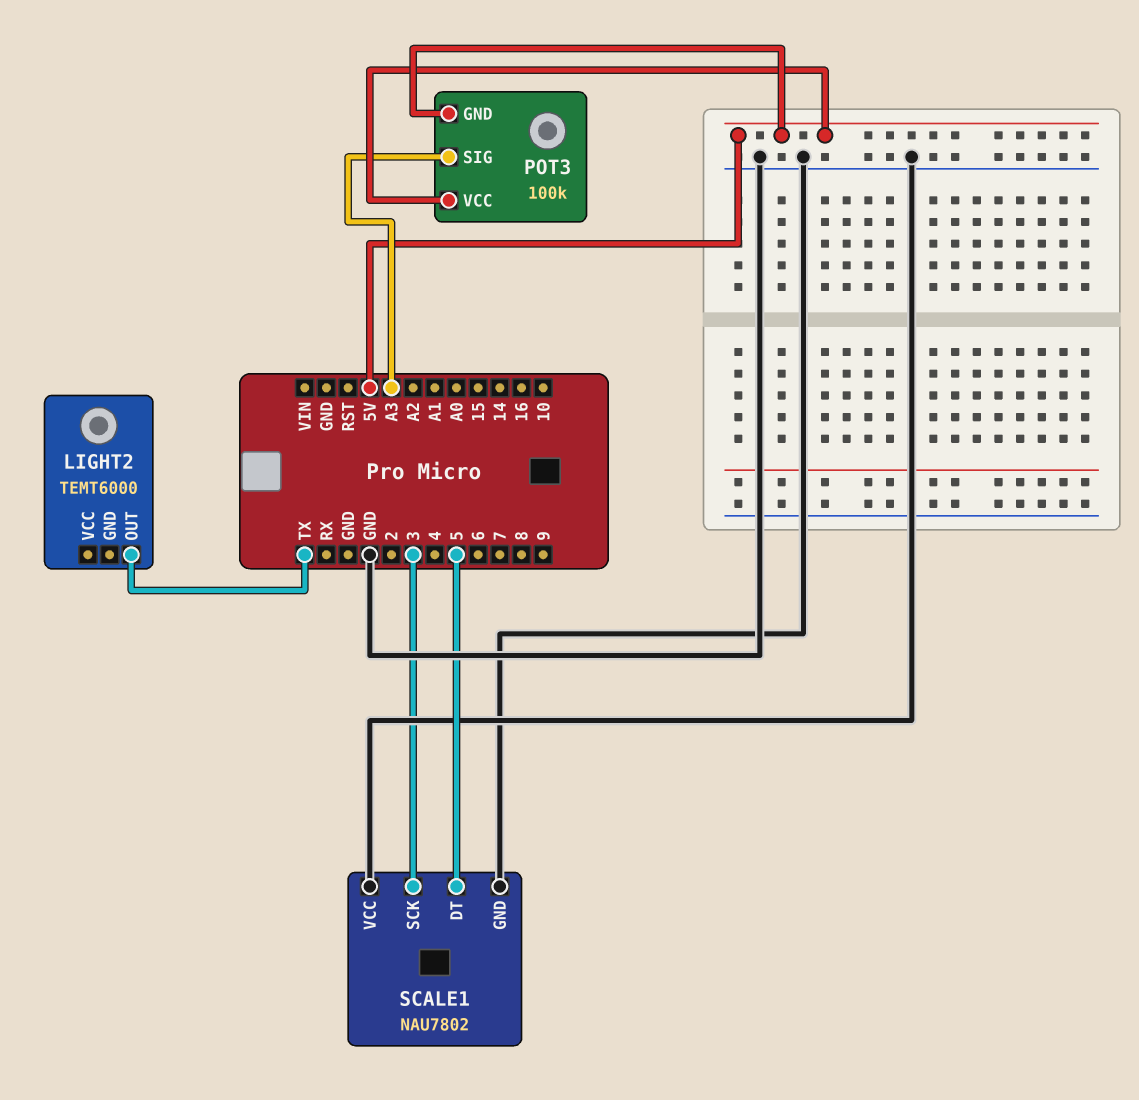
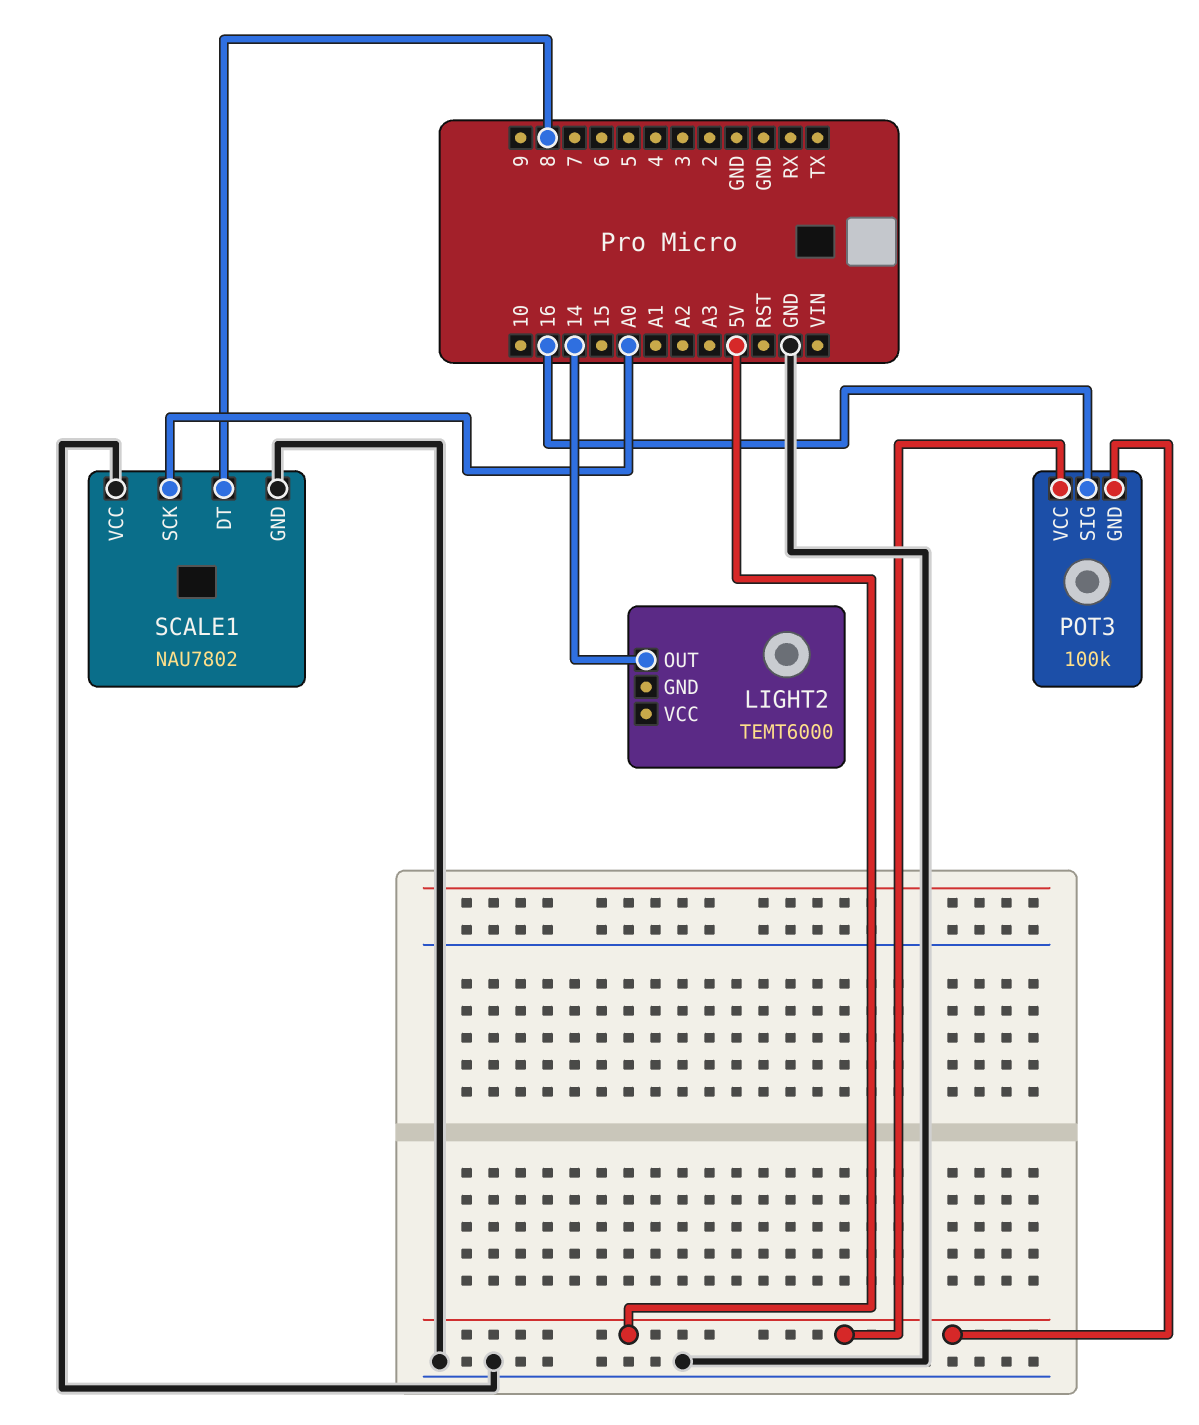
LIGHT2 pin OUT: TX -> 14
POT3 pin SIG: A3 -> 16
SCALE1 pin DT: 5 -> 8
SCALE1 pin SCK: 3 -> A0

